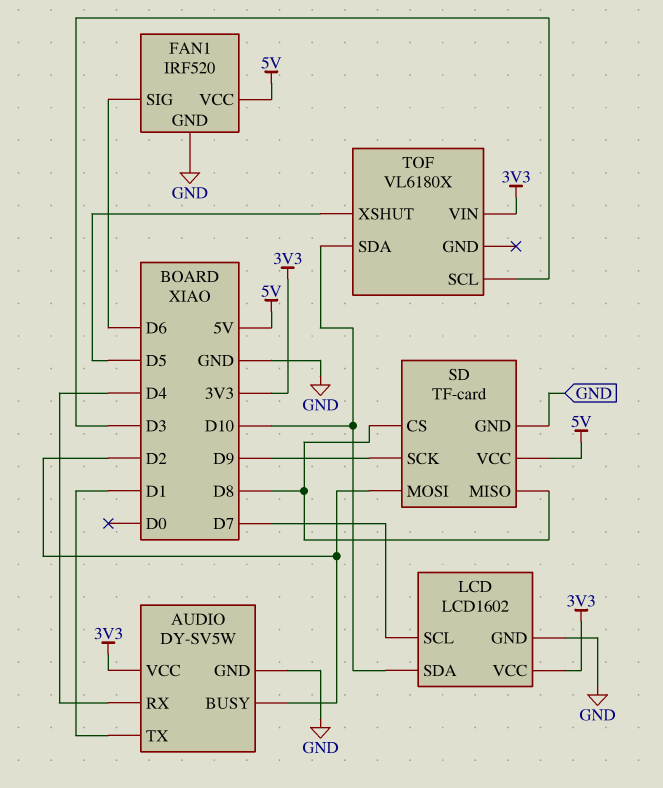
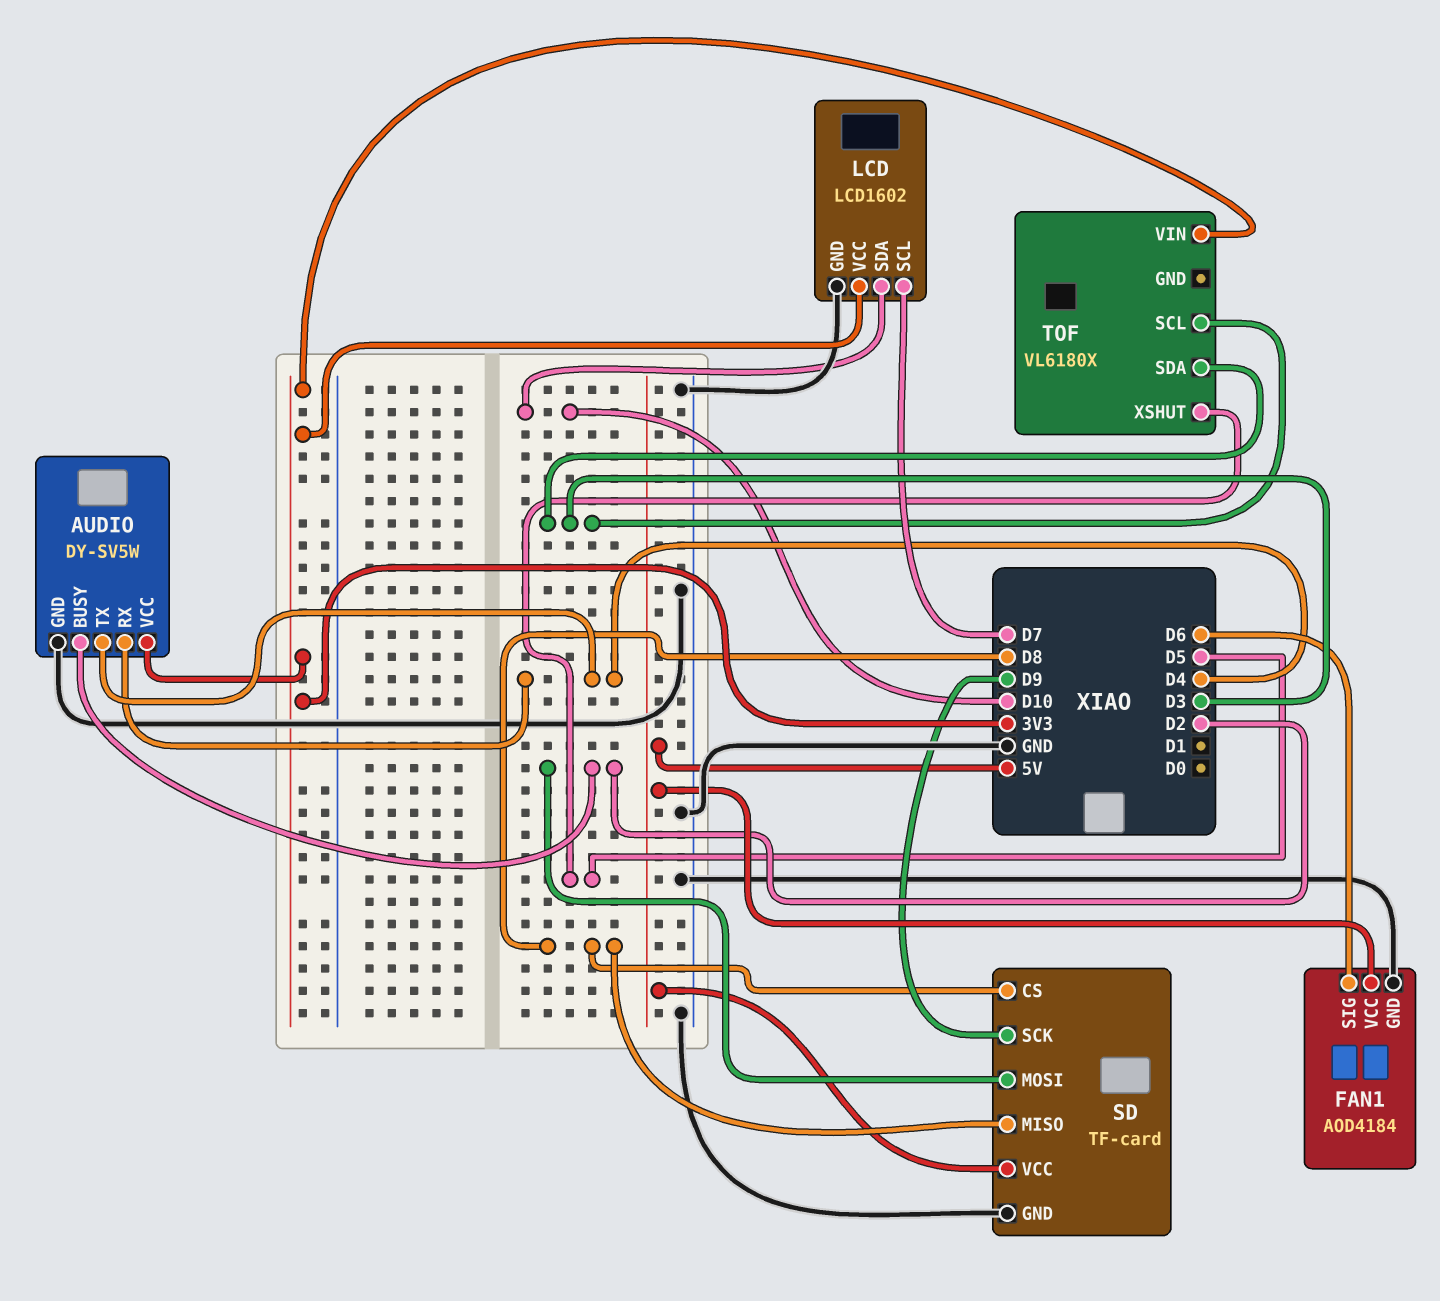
AUDIO pin TX: D1 -> D4
FAN1: IRF520 -> AOD4184
TOF pin SDA: D10 -> D3

